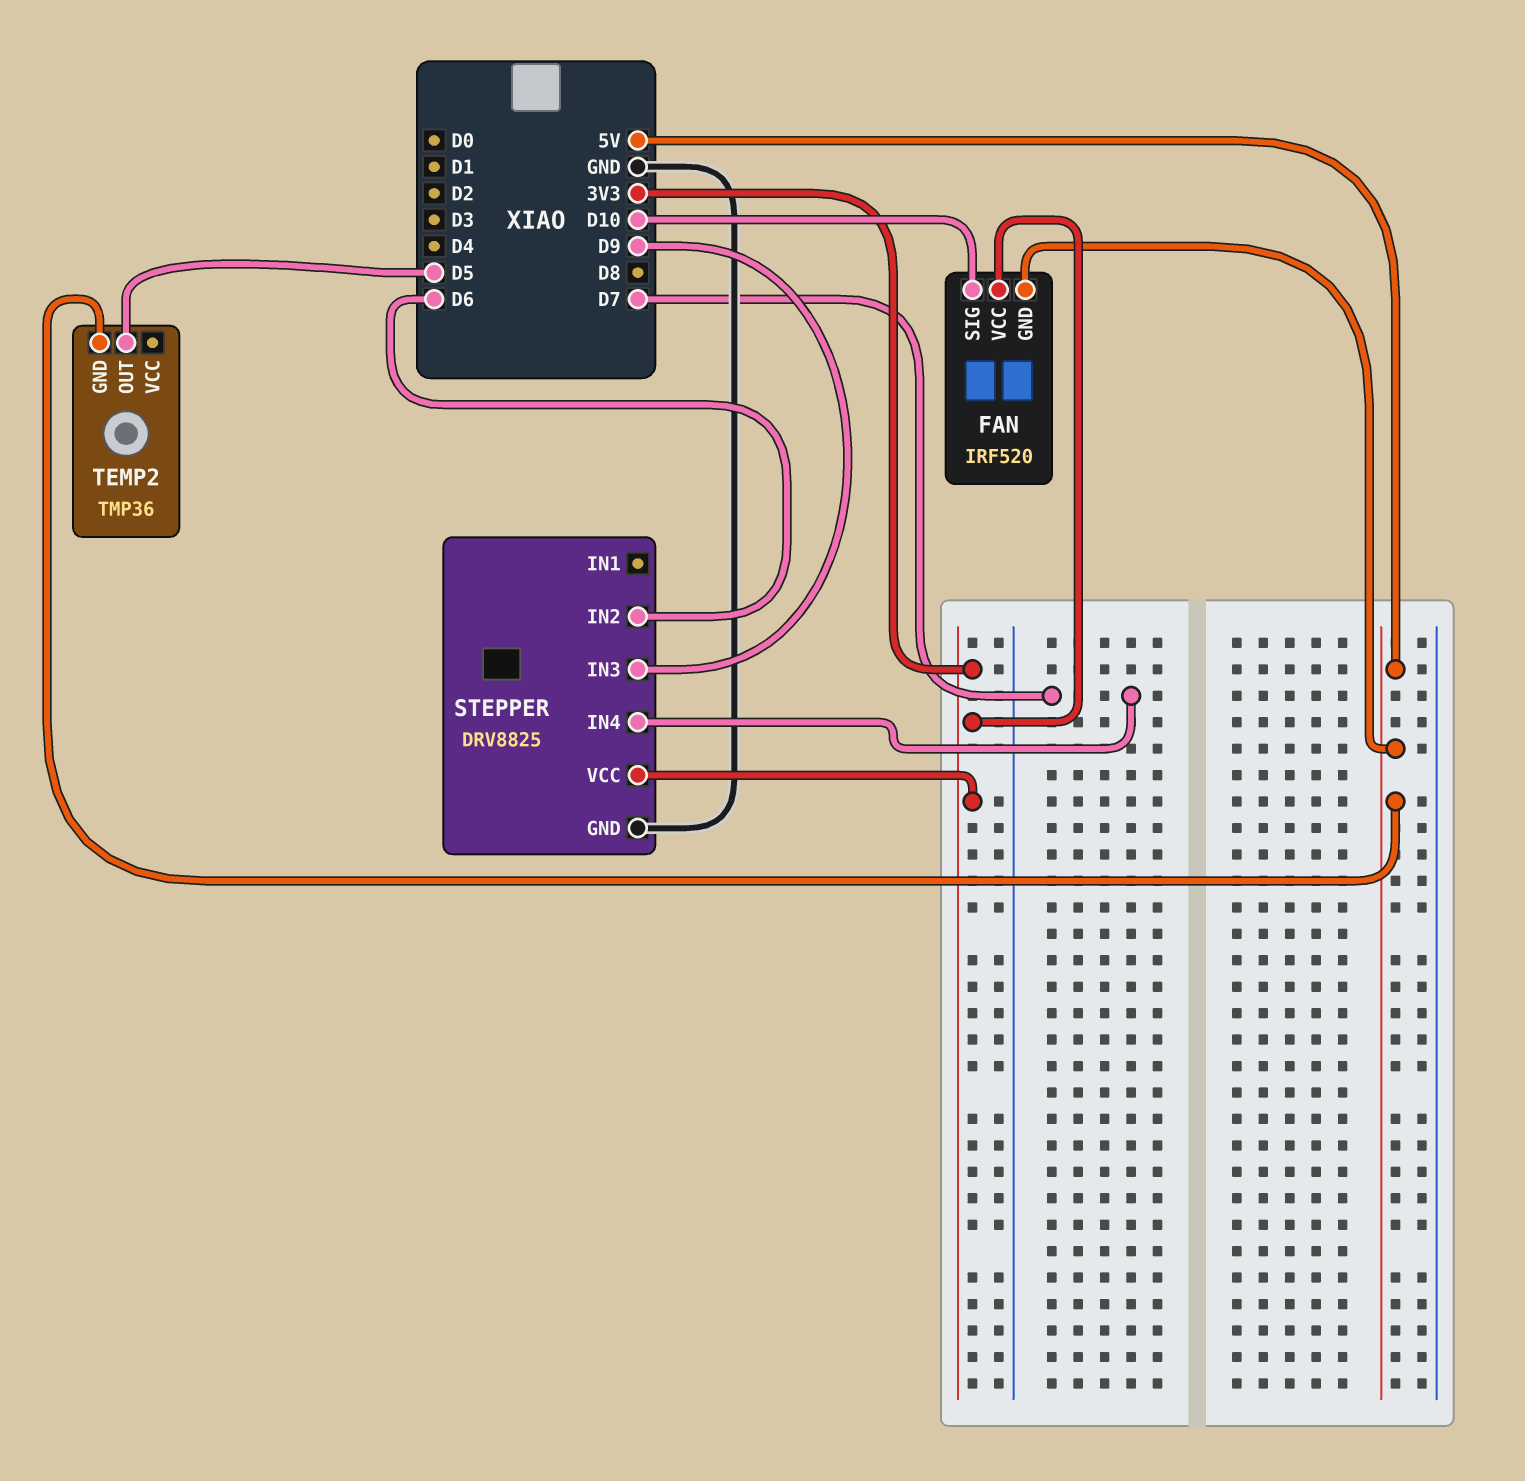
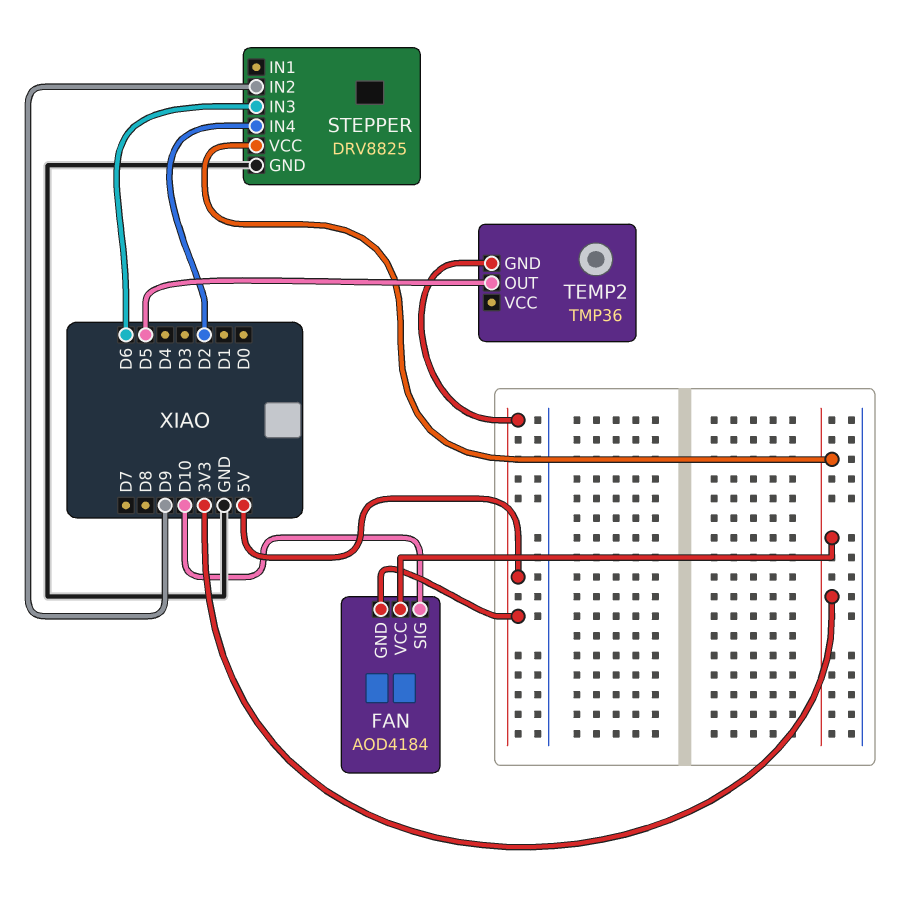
FAN: IRF520 -> AOD4184
STEPPER pin IN2: D6 -> D9
STEPPER pin IN3: D9 -> D6
STEPPER pin IN4: D7 -> D2

